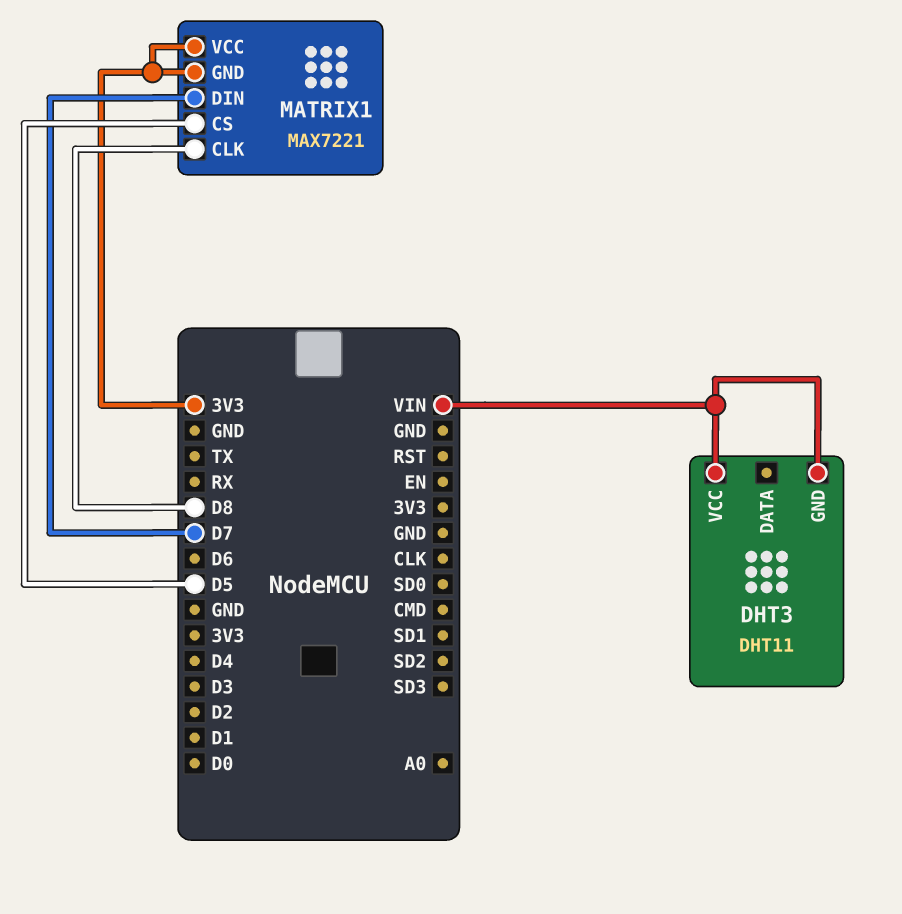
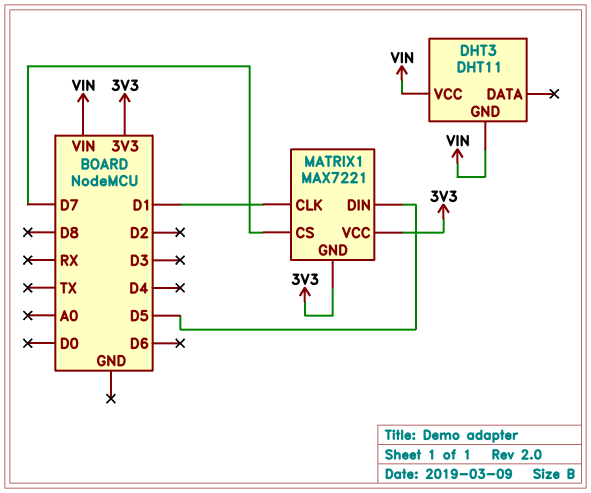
MATRIX1 pin CLK: D8 -> D1
MATRIX1 pin CS: D5 -> D7
MATRIX1 pin DIN: D7 -> D5

